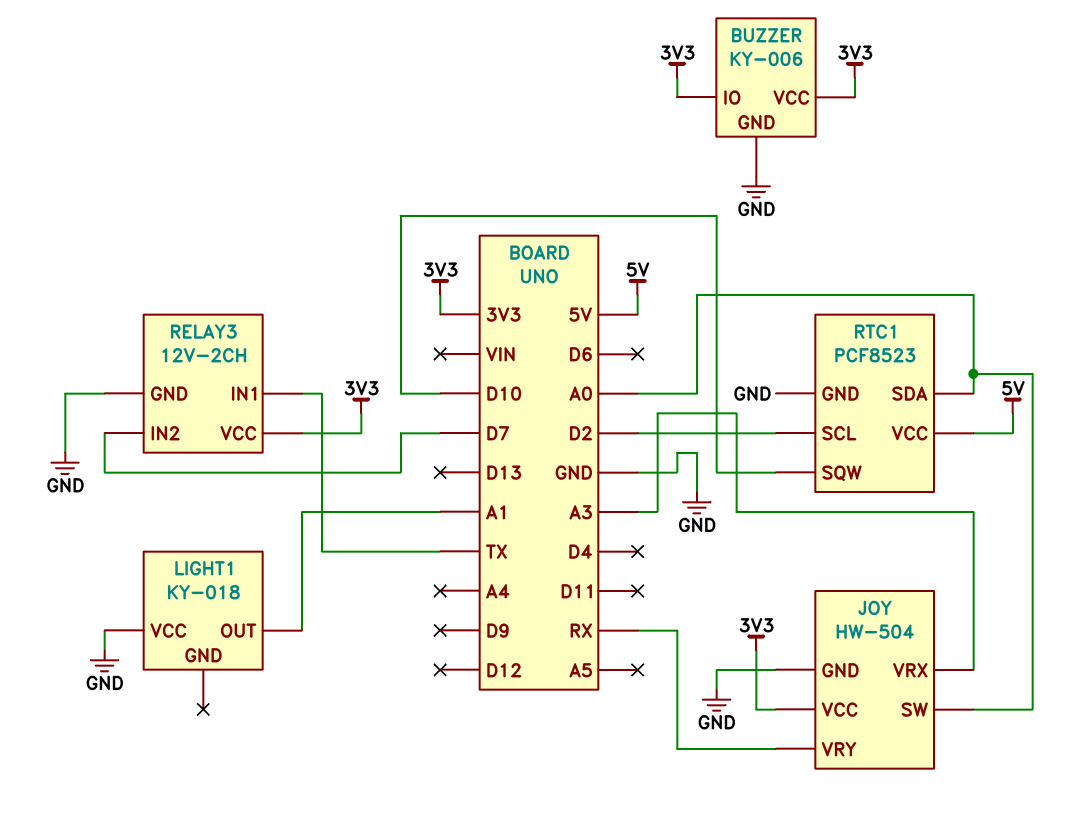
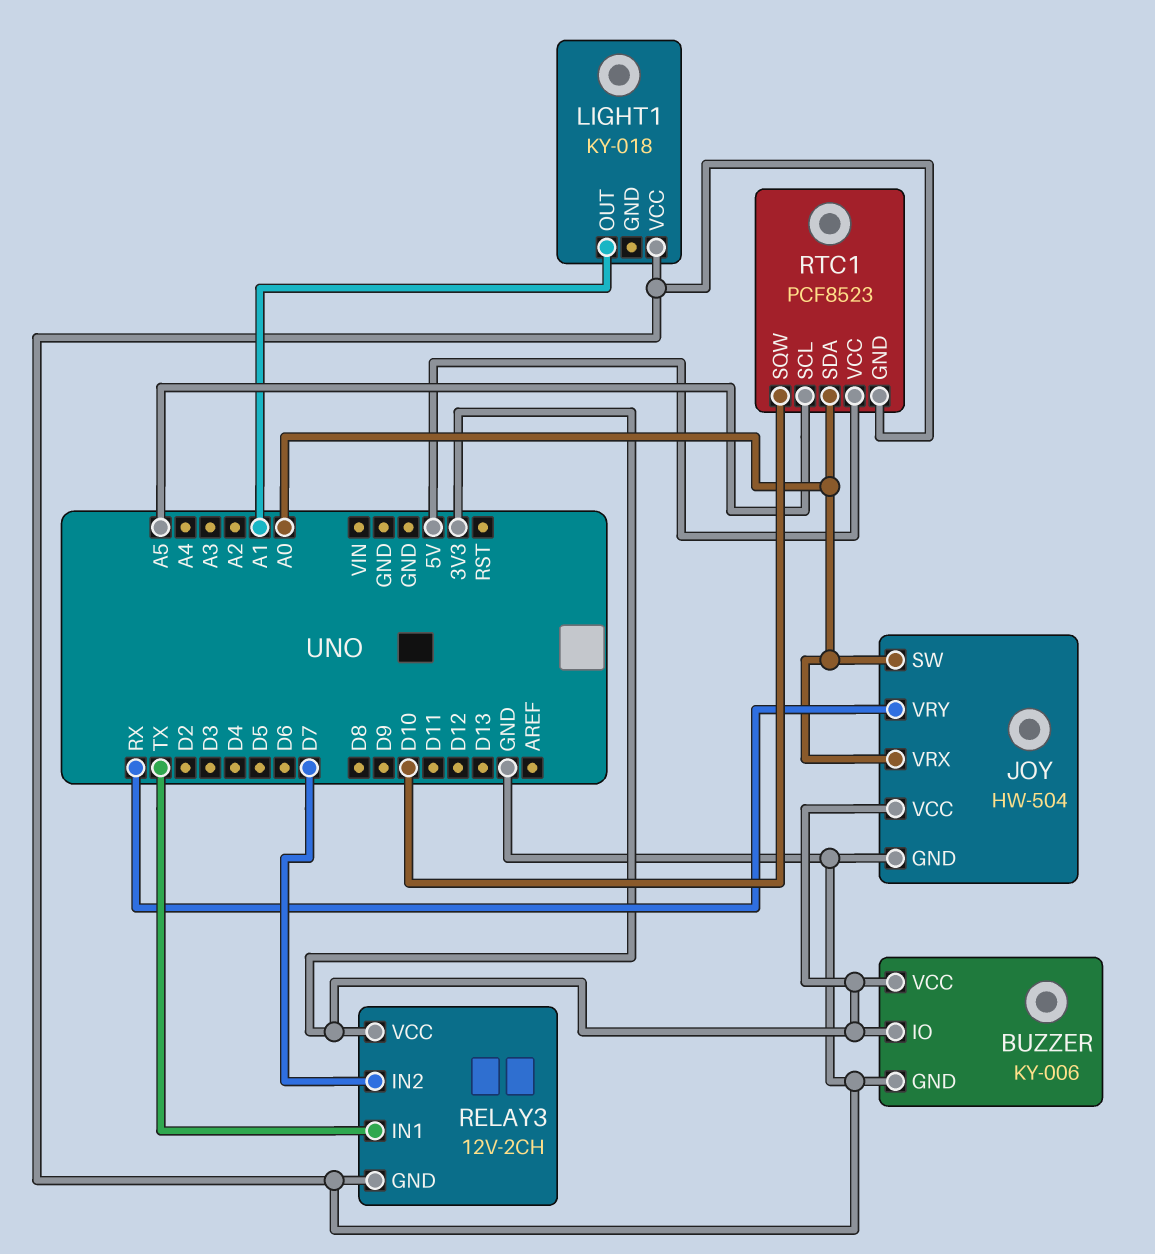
JOY pin VRX: A3 -> A0
RTC1 pin SCL: D2 -> A5

